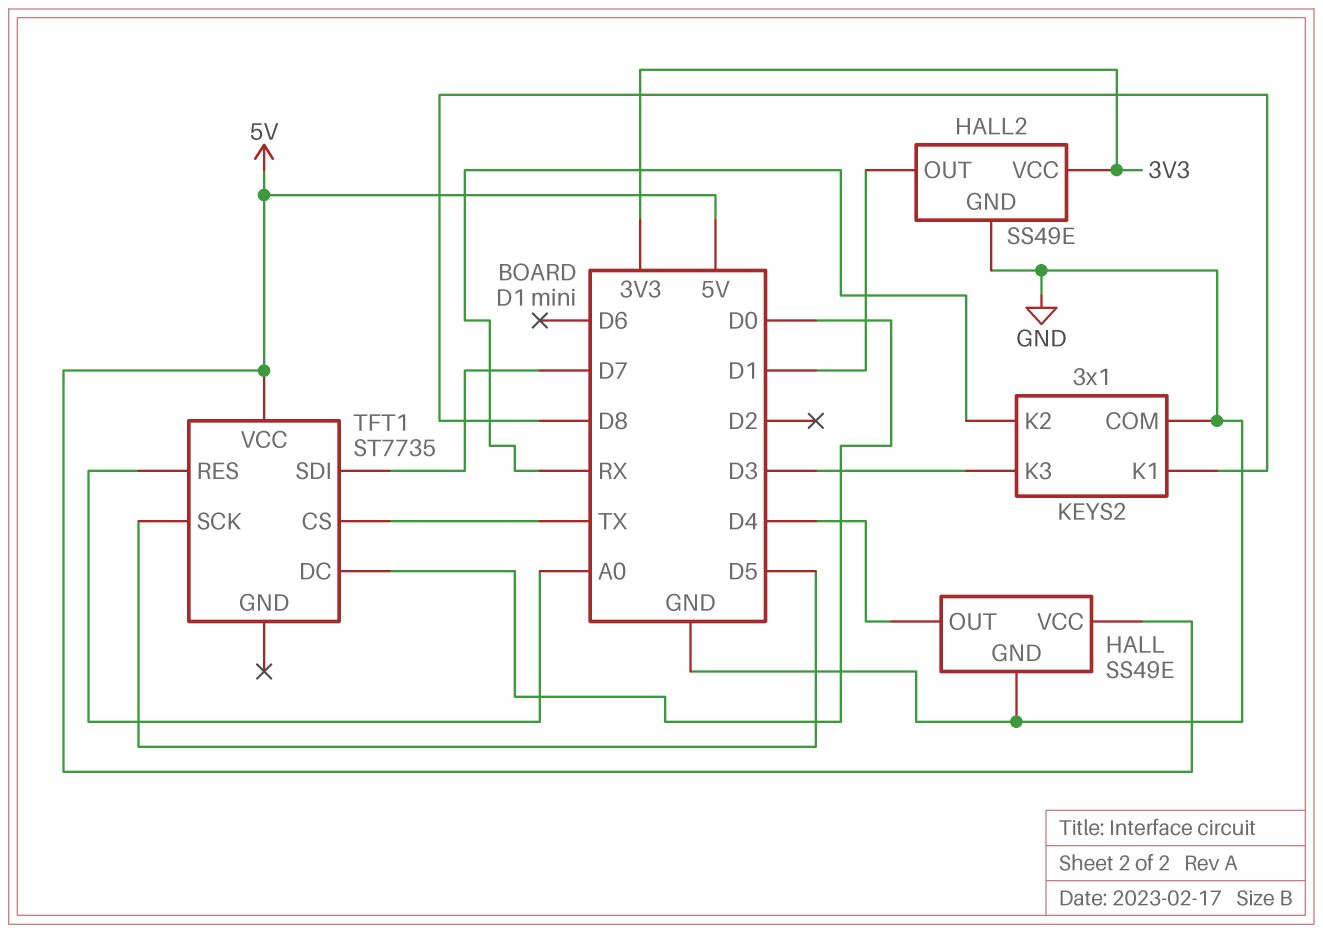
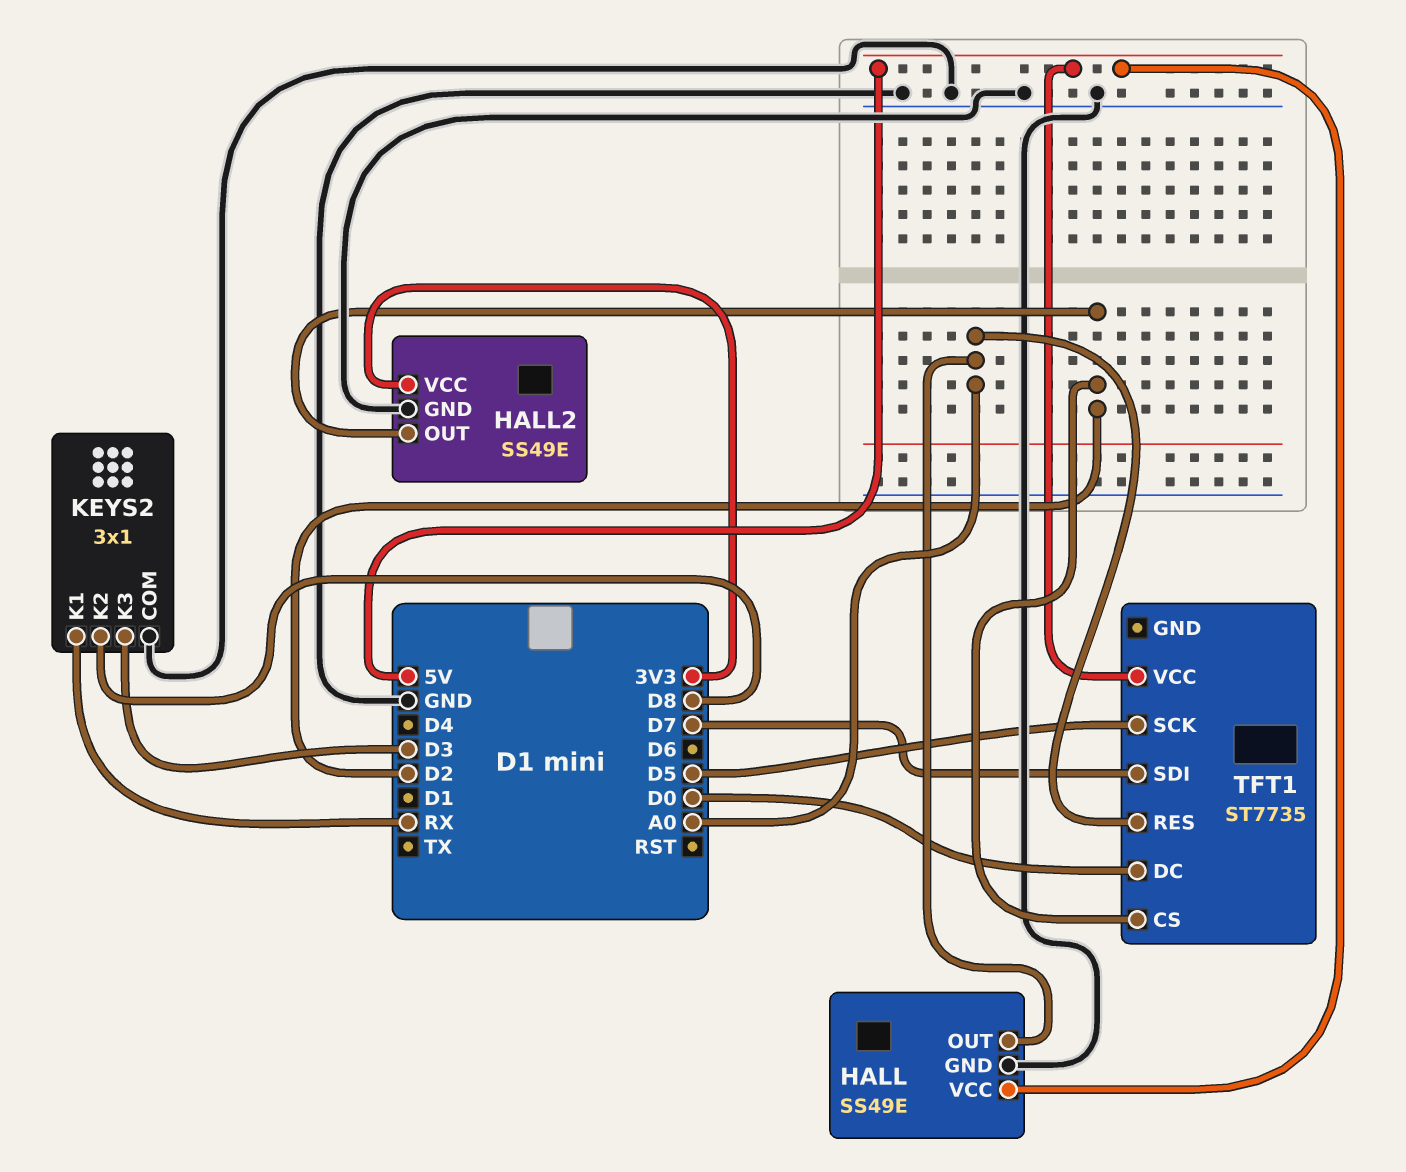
HALL pin OUT: D4 -> A0
HALL2 pin OUT: D1 -> D2
KEYS2 pin K1: D8 -> RX
KEYS2 pin K2: RX -> D8
TFT1 pin CS: TX -> D2

